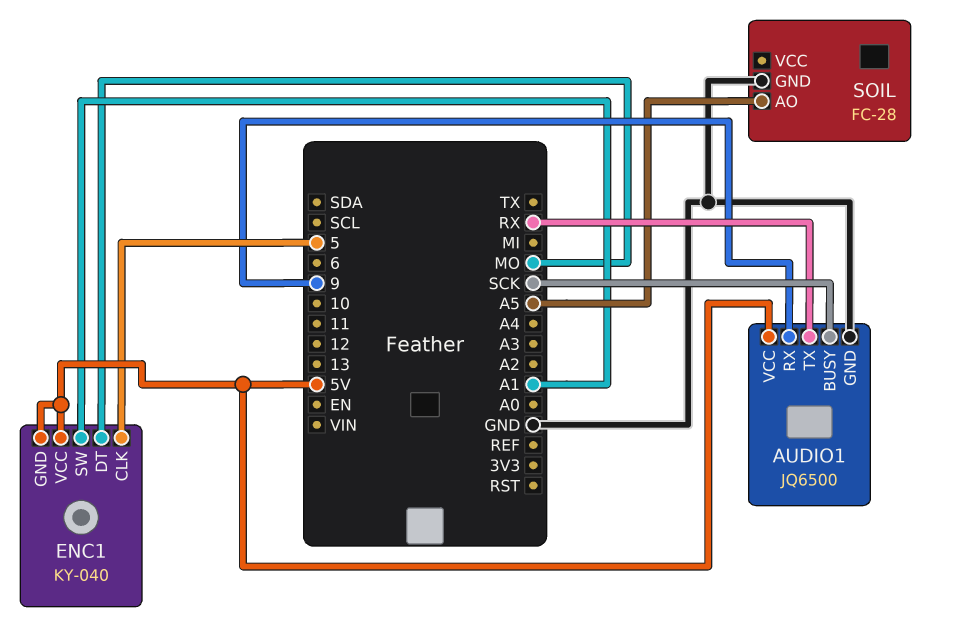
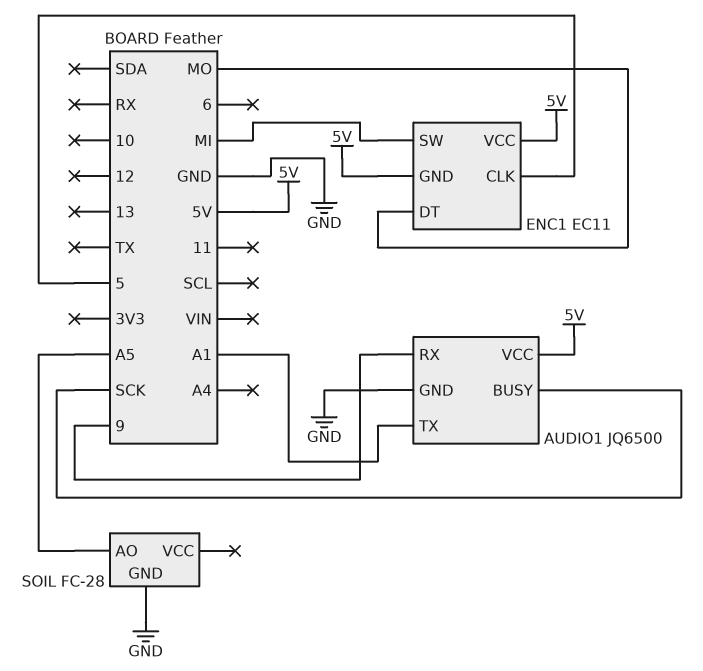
AUDIO1 pin TX: RX -> A1
ENC1: KY-040 -> EC11
ENC1 pin SW: A1 -> MI

